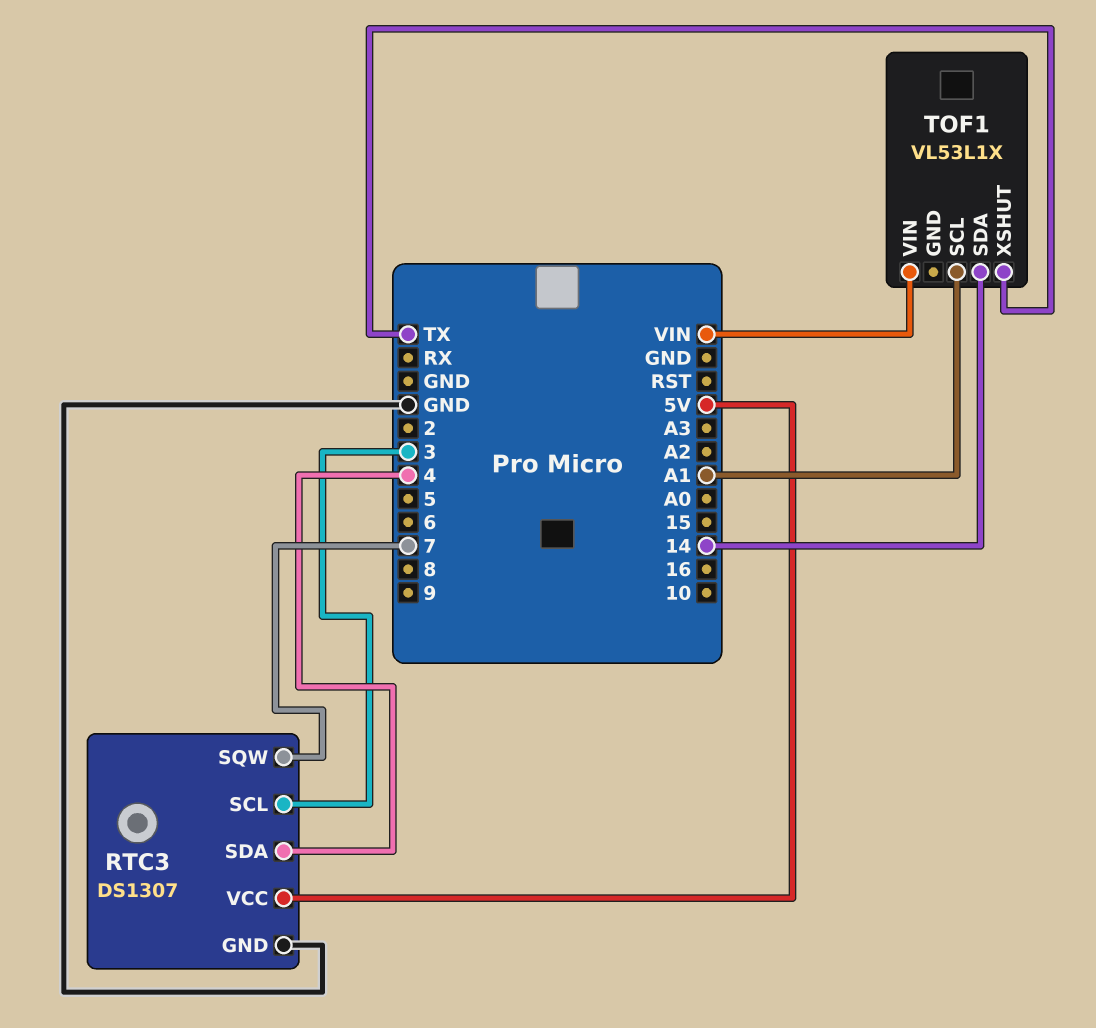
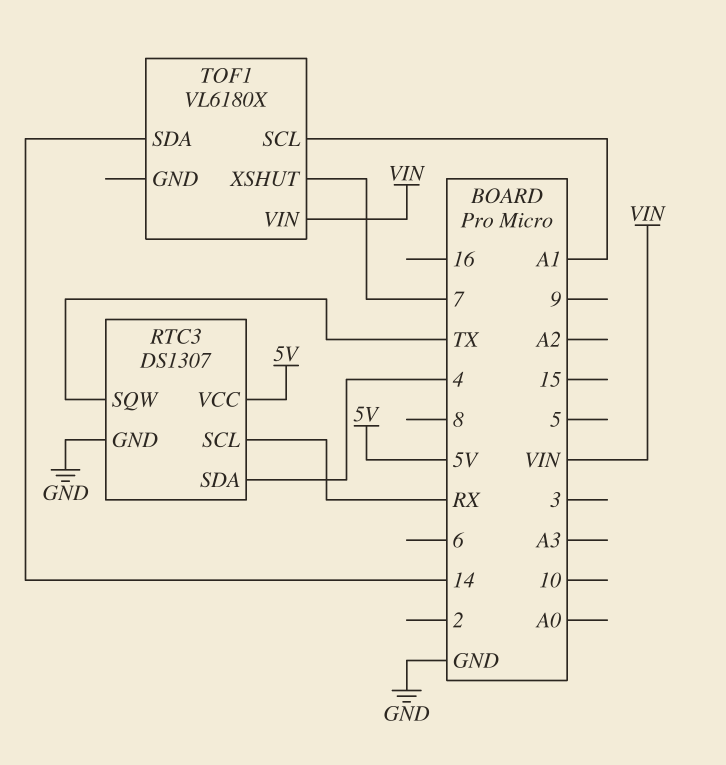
RTC3 pin SCL: 3 -> RX
RTC3 pin SQW: 7 -> TX
TOF1: VL53L1X -> VL6180X
TOF1 pin XSHUT: TX -> 7

